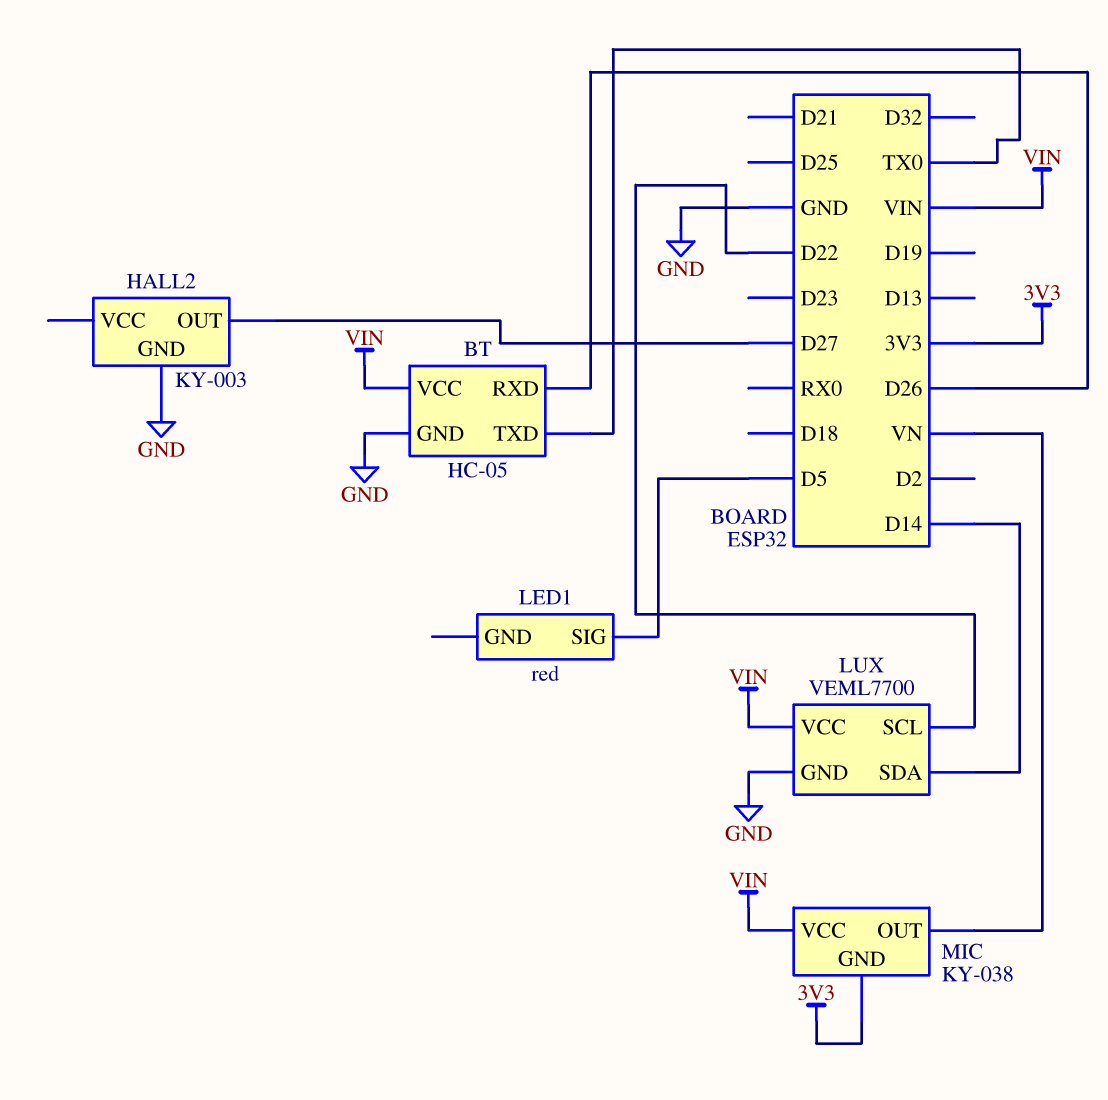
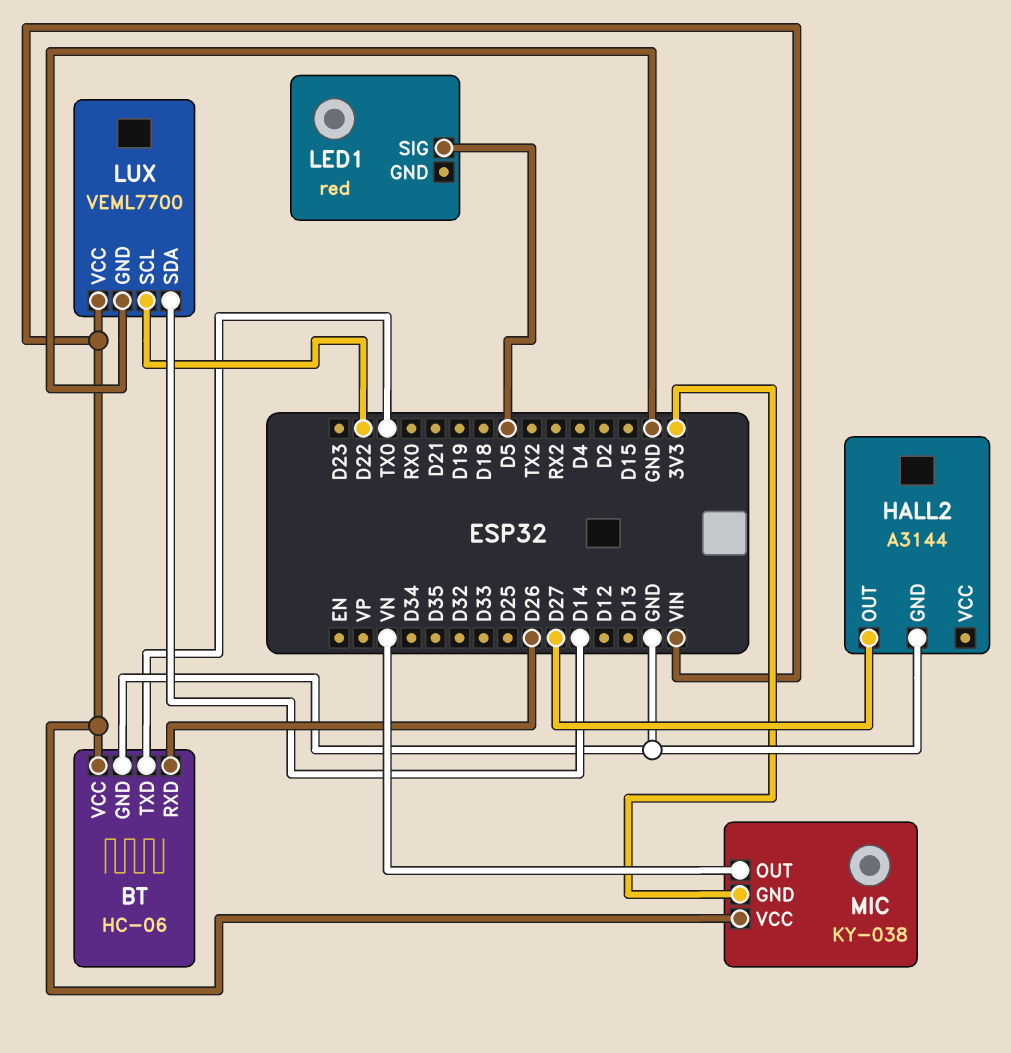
BT: HC-05 -> HC-06
HALL2: KY-003 -> A3144

